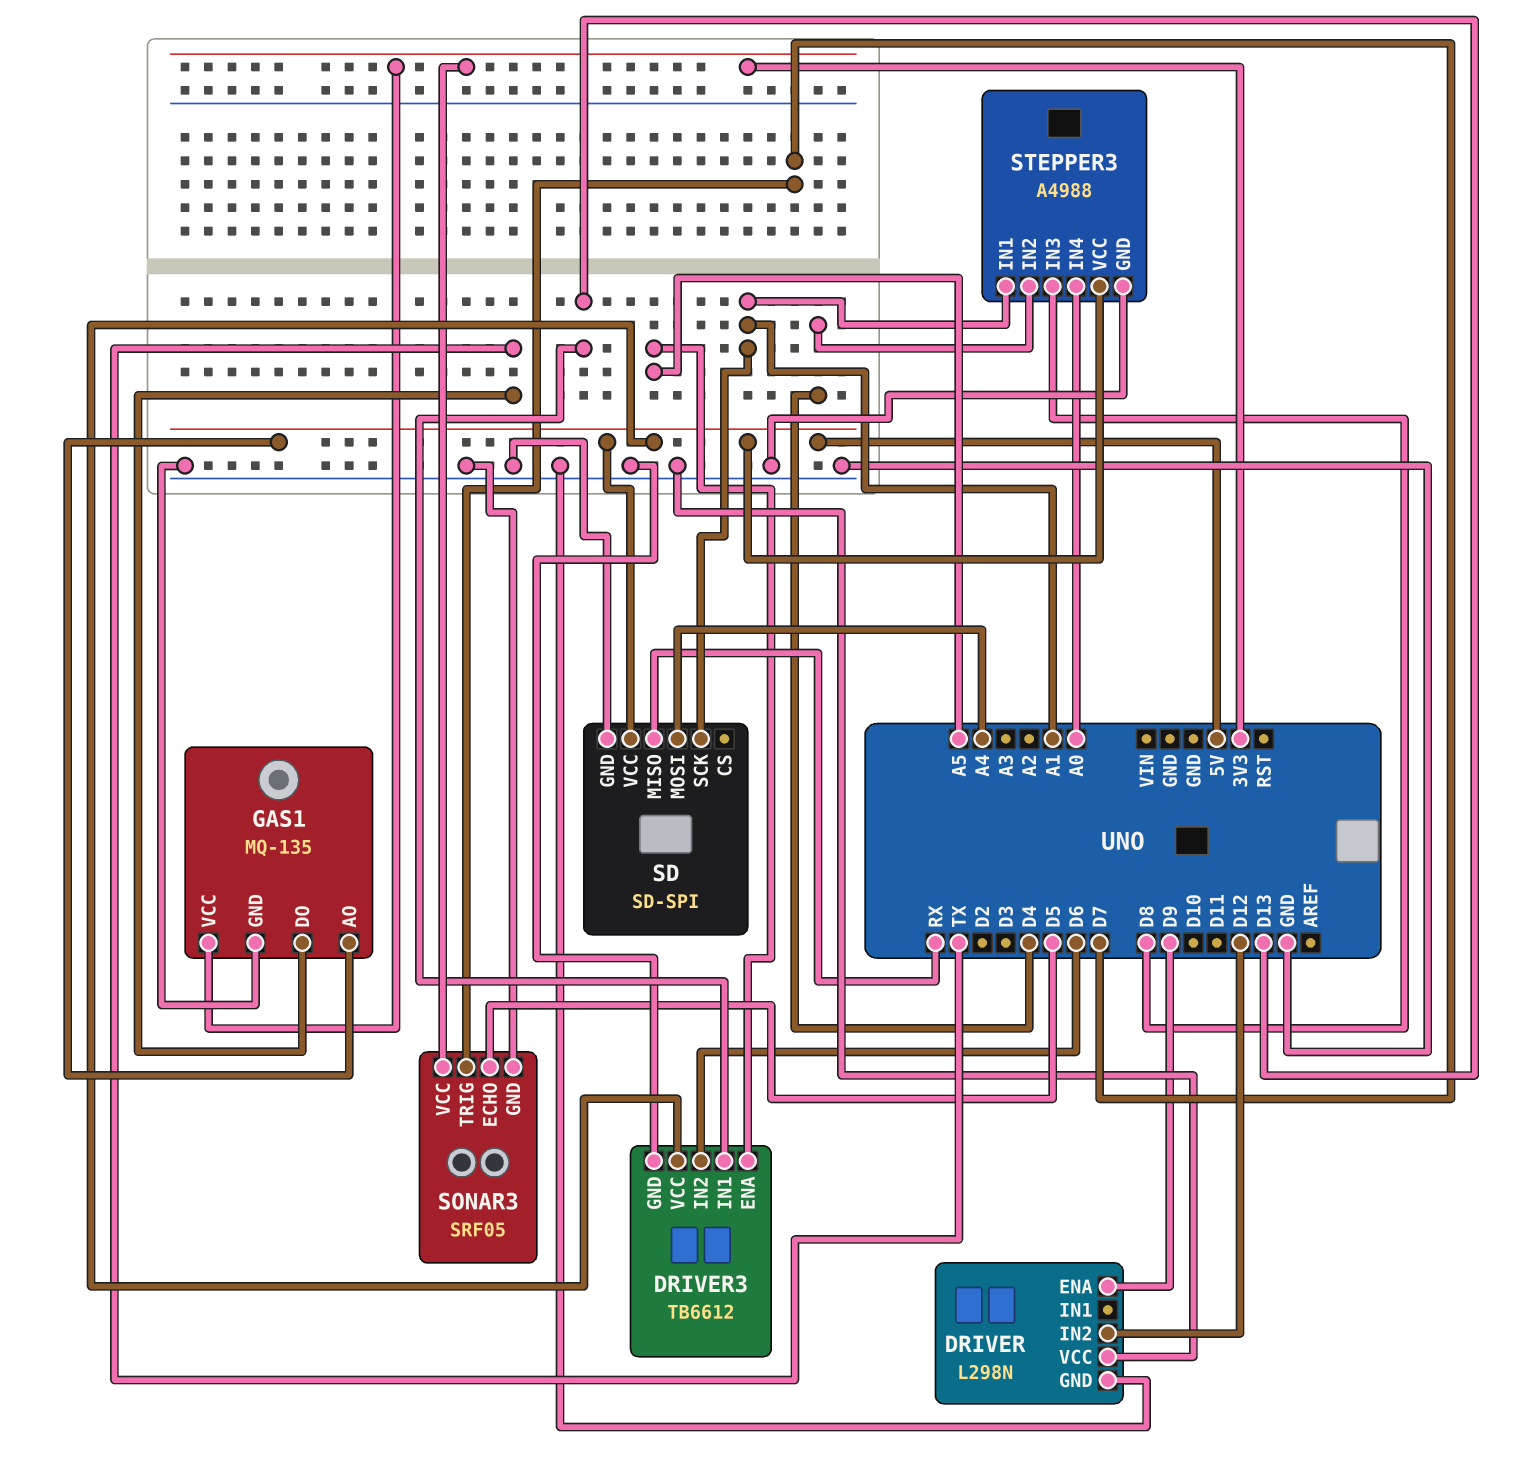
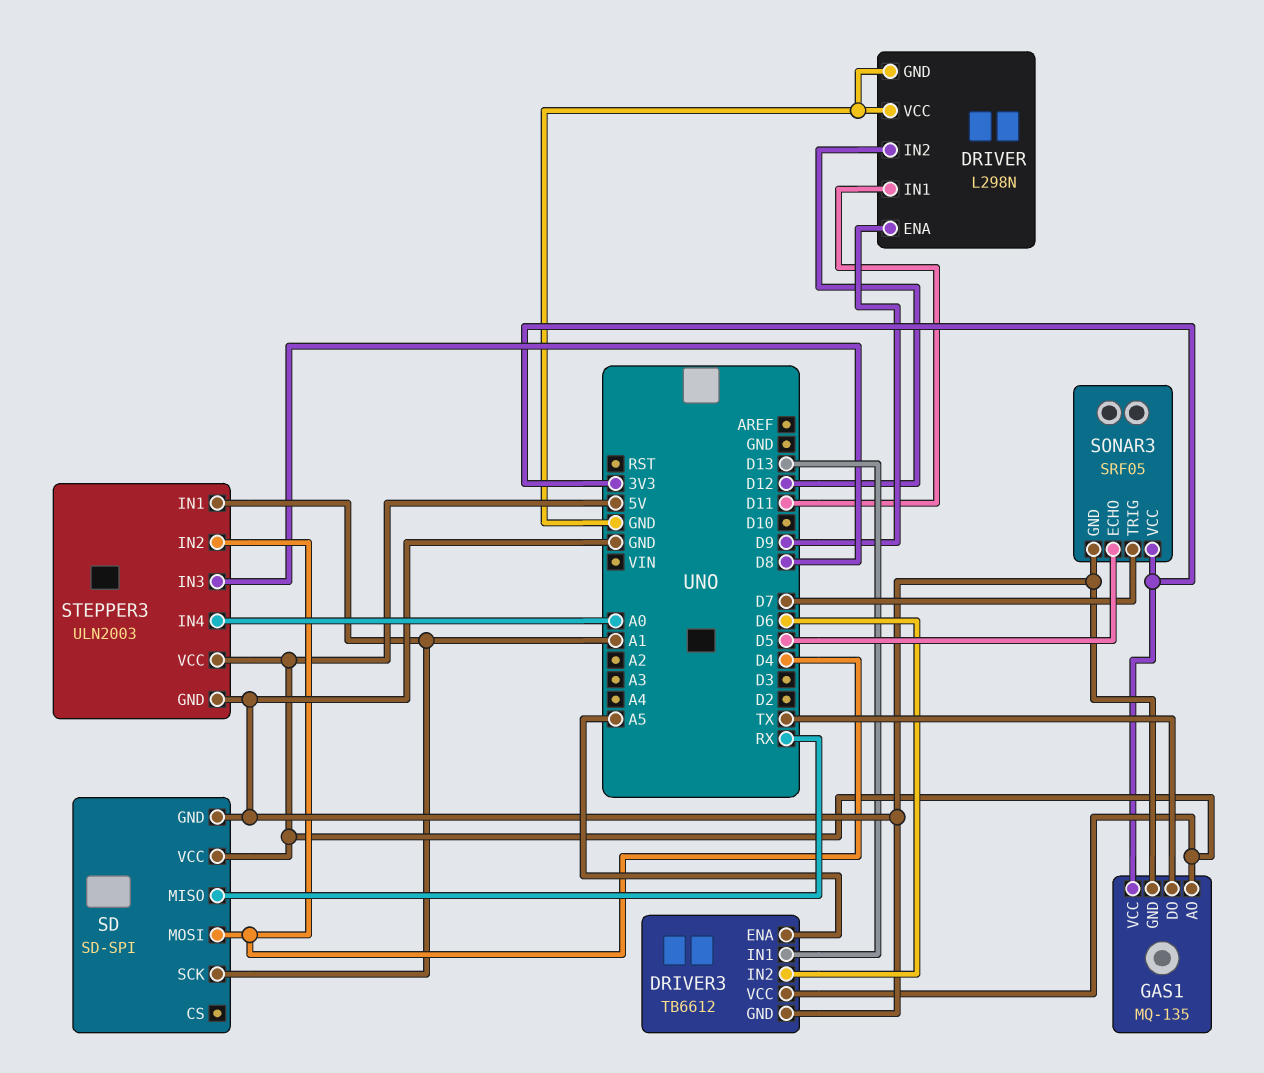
DRIVER pin IN1: none -> D11
SD pin MOSI: A4 -> D4
STEPPER3: A4988 -> ULN2003

